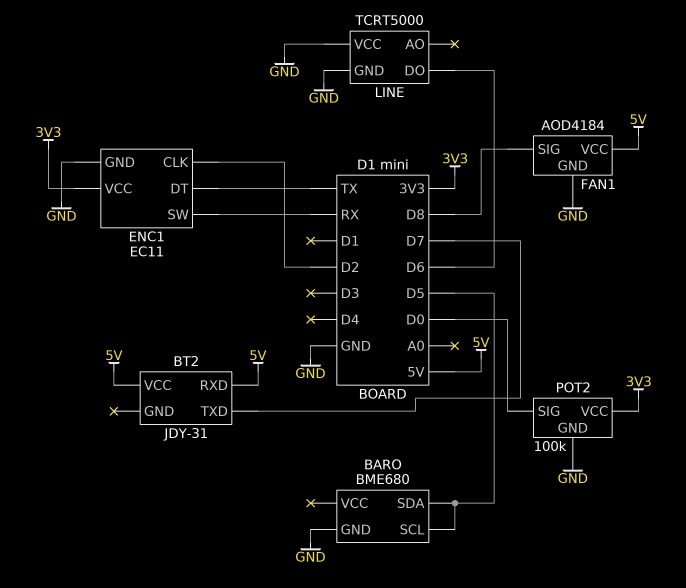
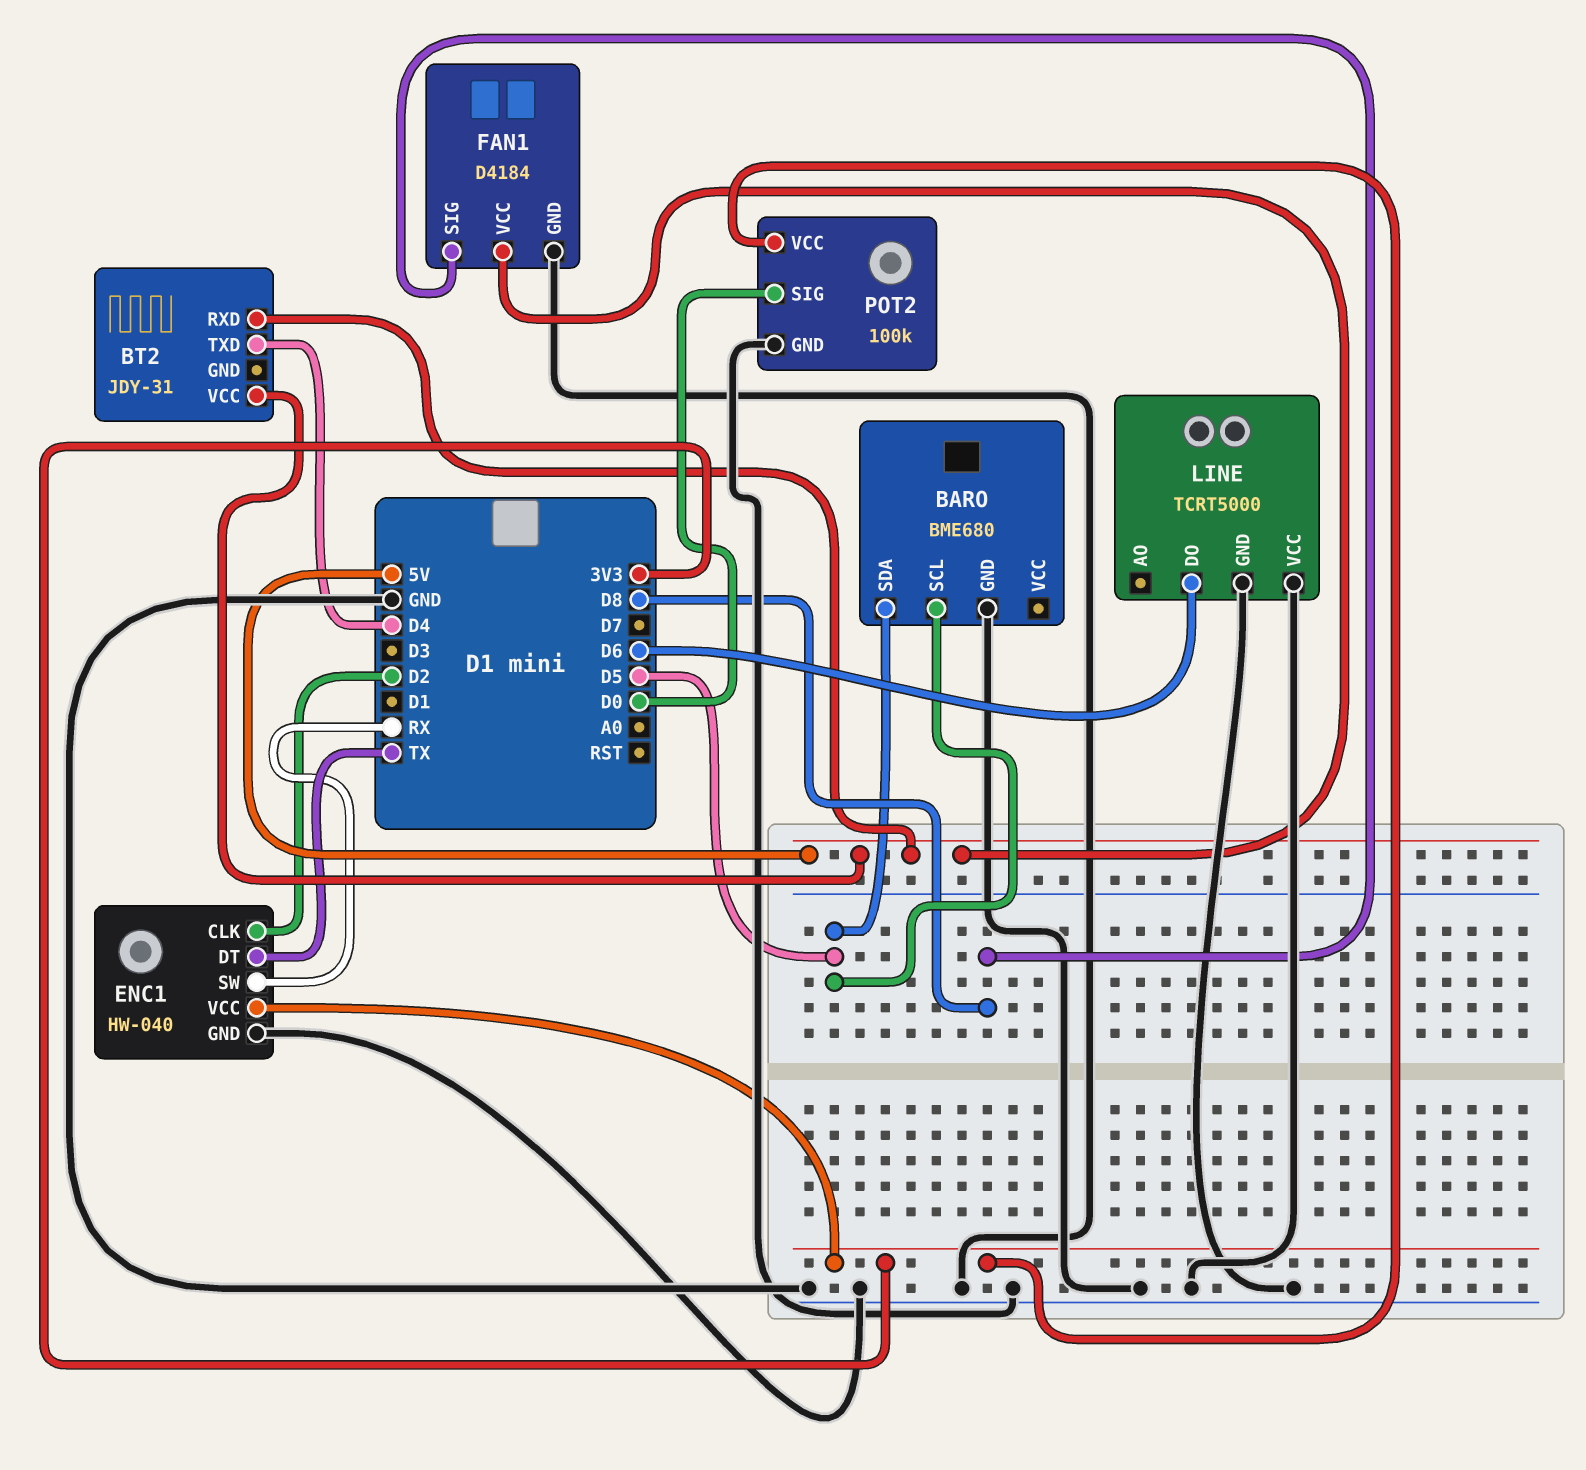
BT2 pin TXD: D7 -> D4
ENC1: EC11 -> HW-040
FAN1: AOD4184 -> D4184

